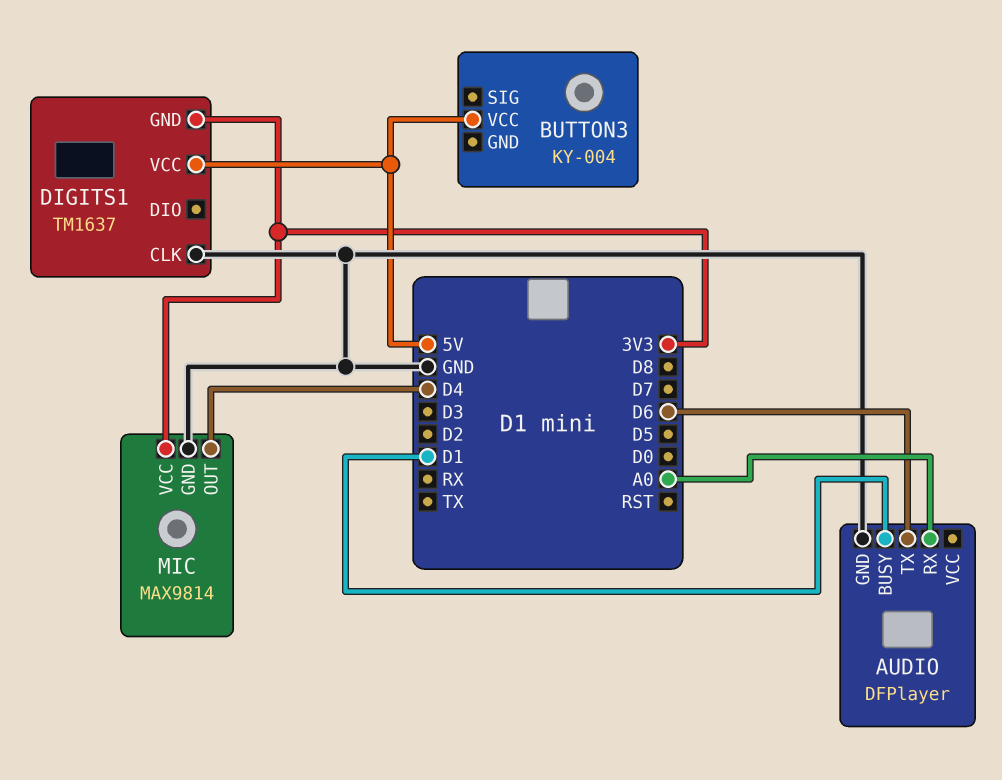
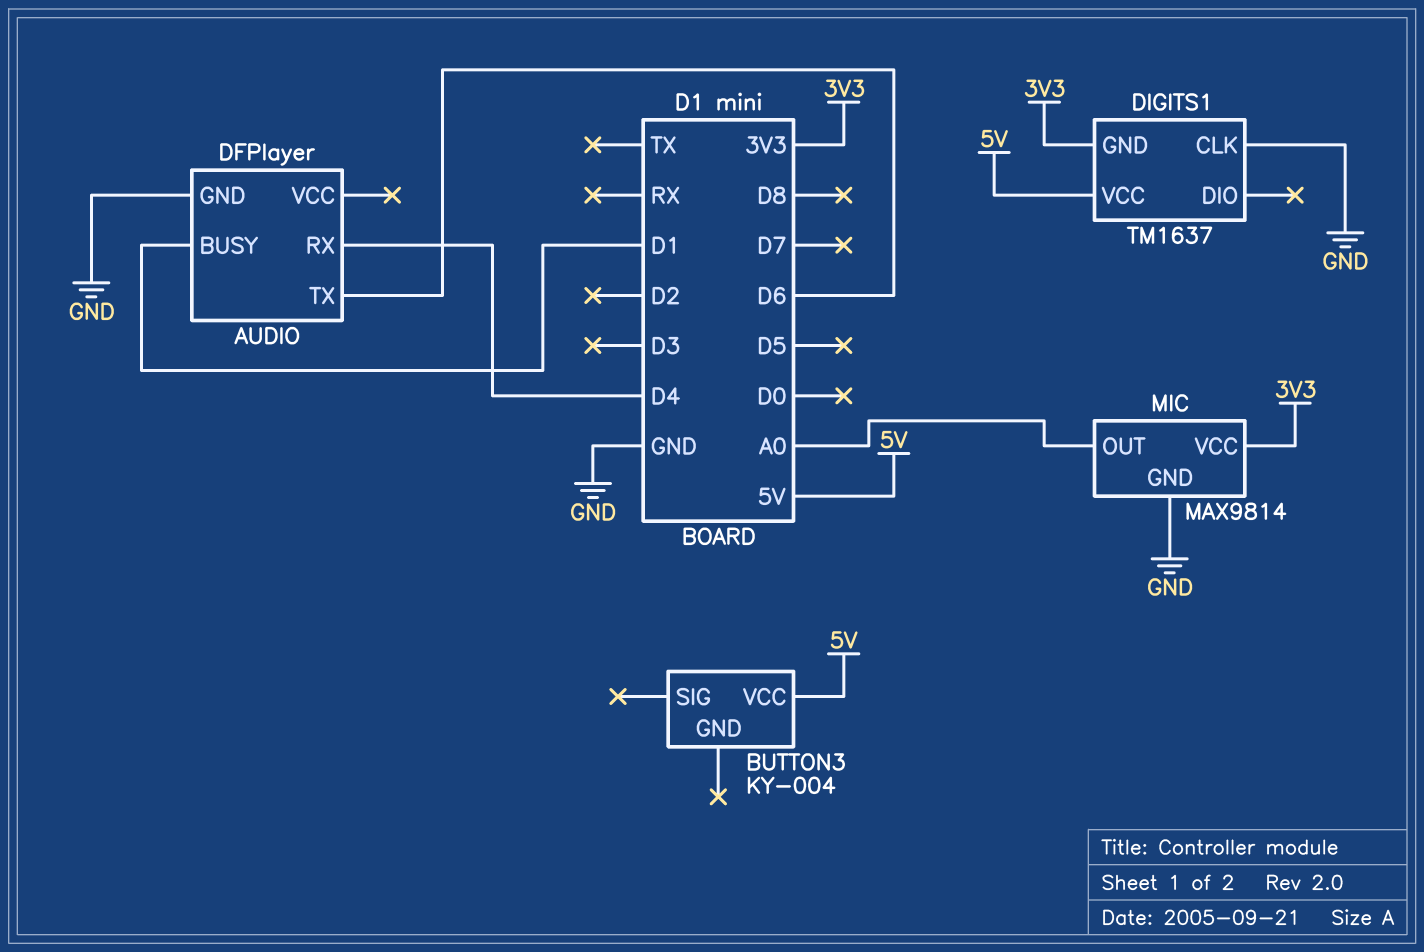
AUDIO pin RX: A0 -> D4
MIC pin OUT: D4 -> A0

